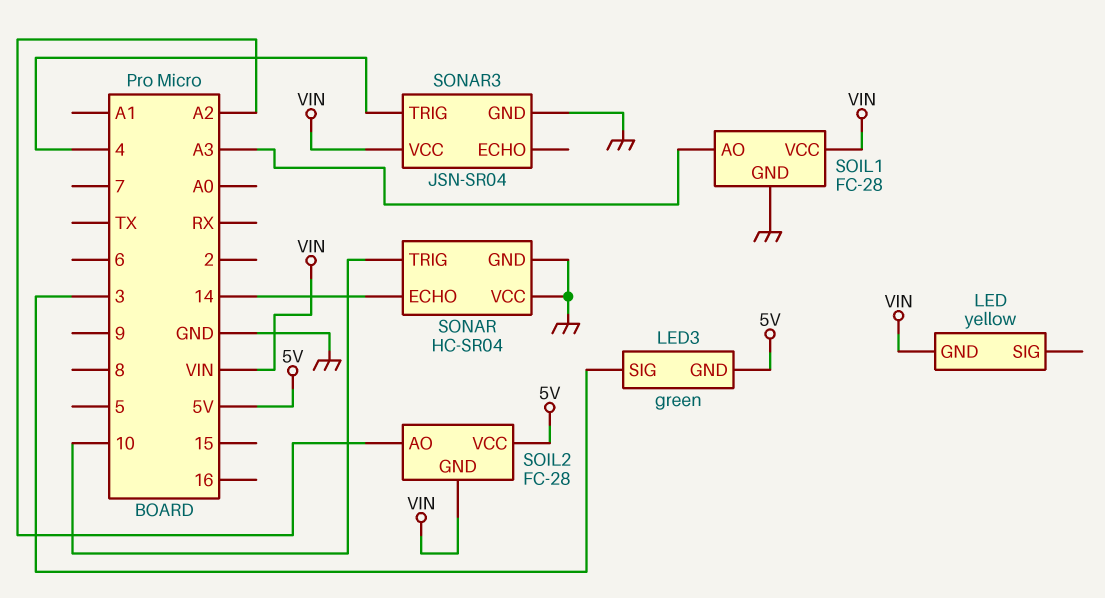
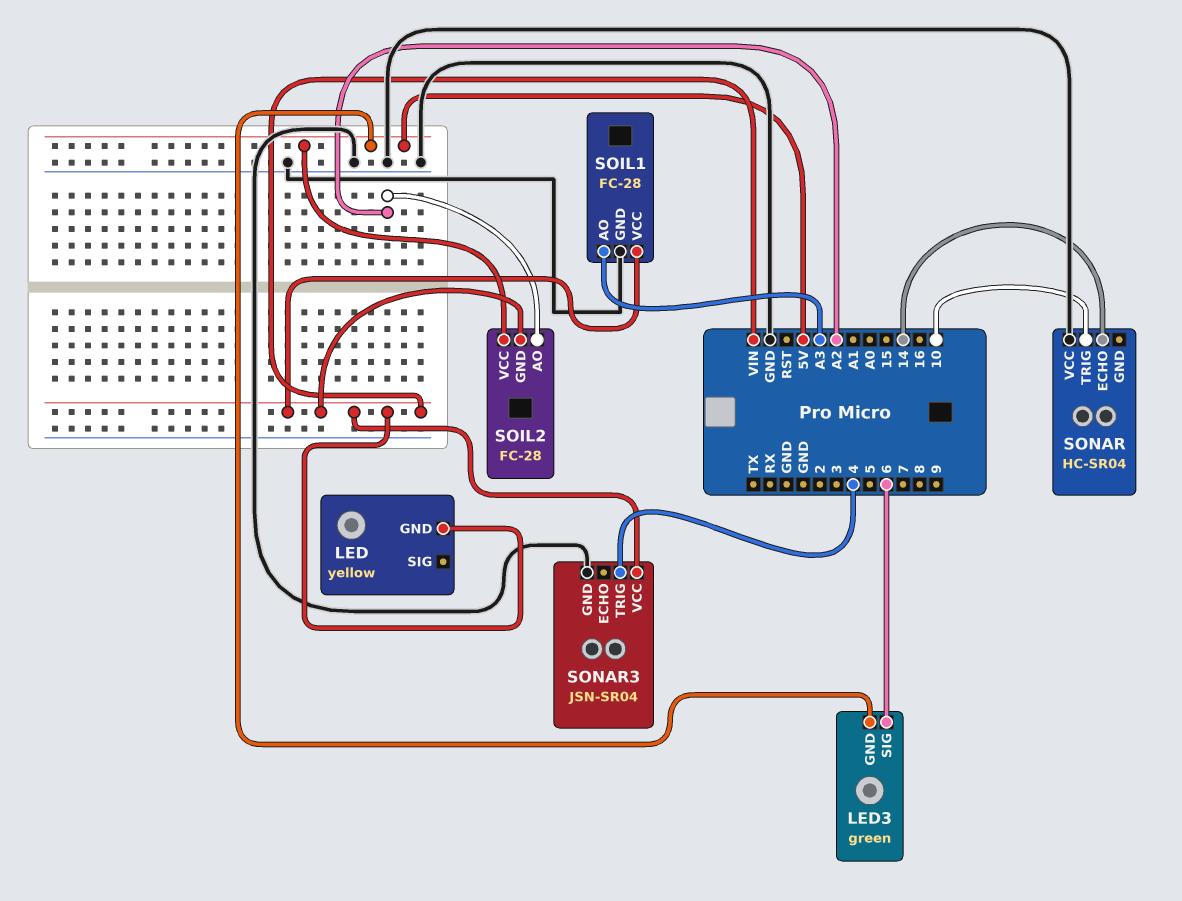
LED3 pin SIG: 3 -> 6
SONAR pin GND: GND -> none

